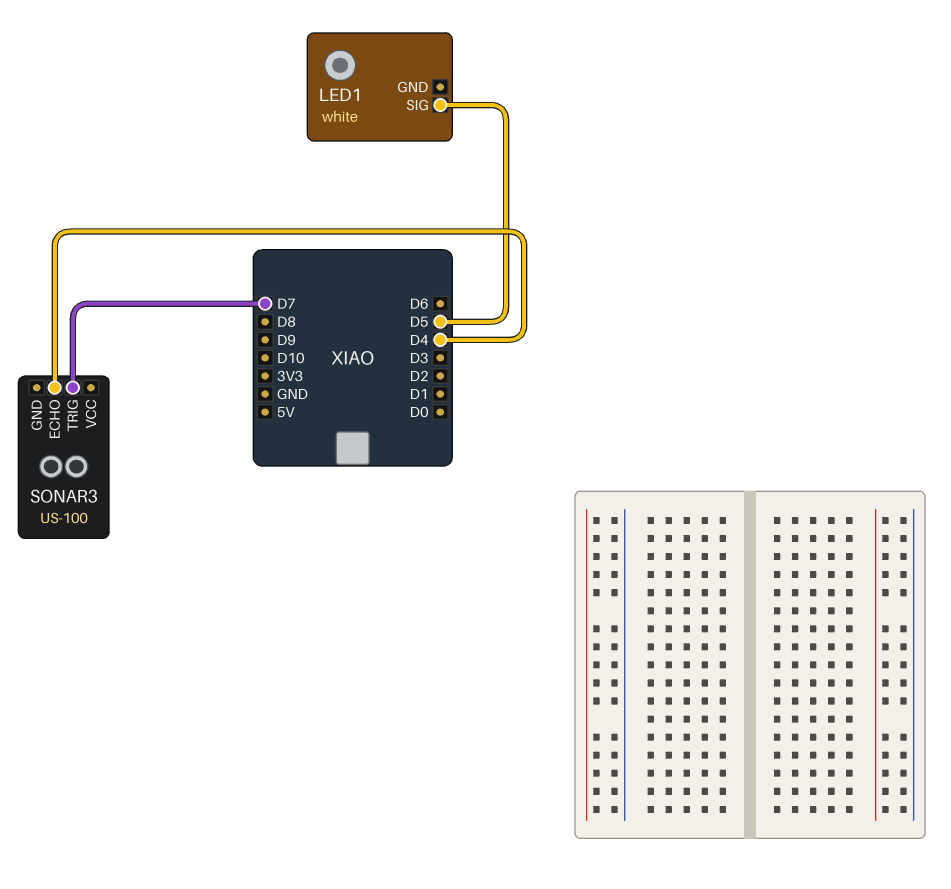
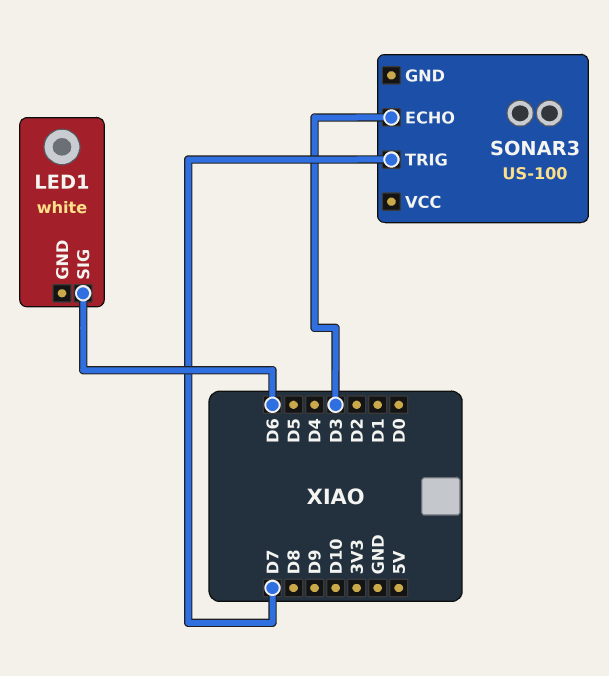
LED1 pin SIG: D5 -> D6
SONAR3 pin ECHO: D4 -> D3

